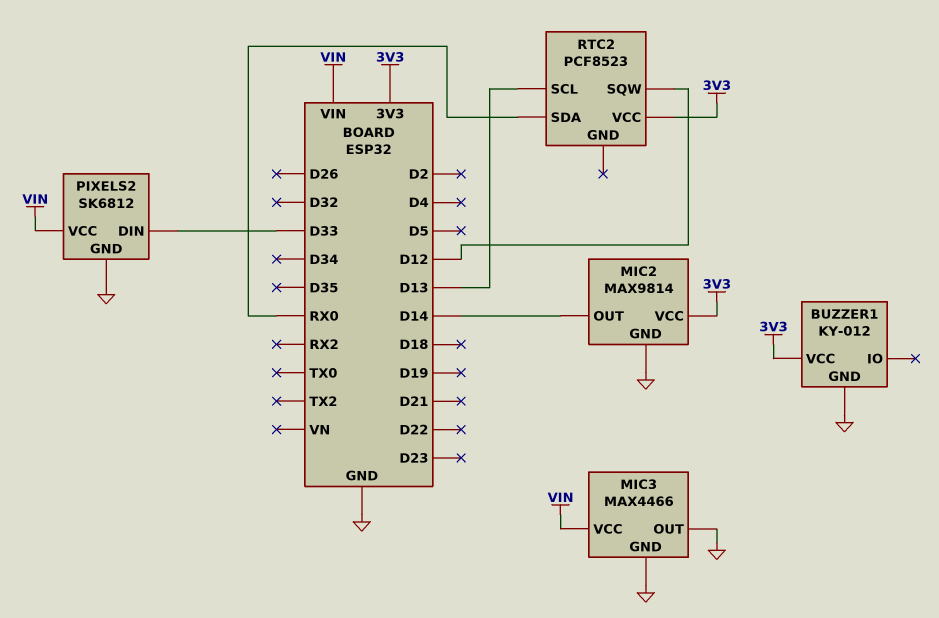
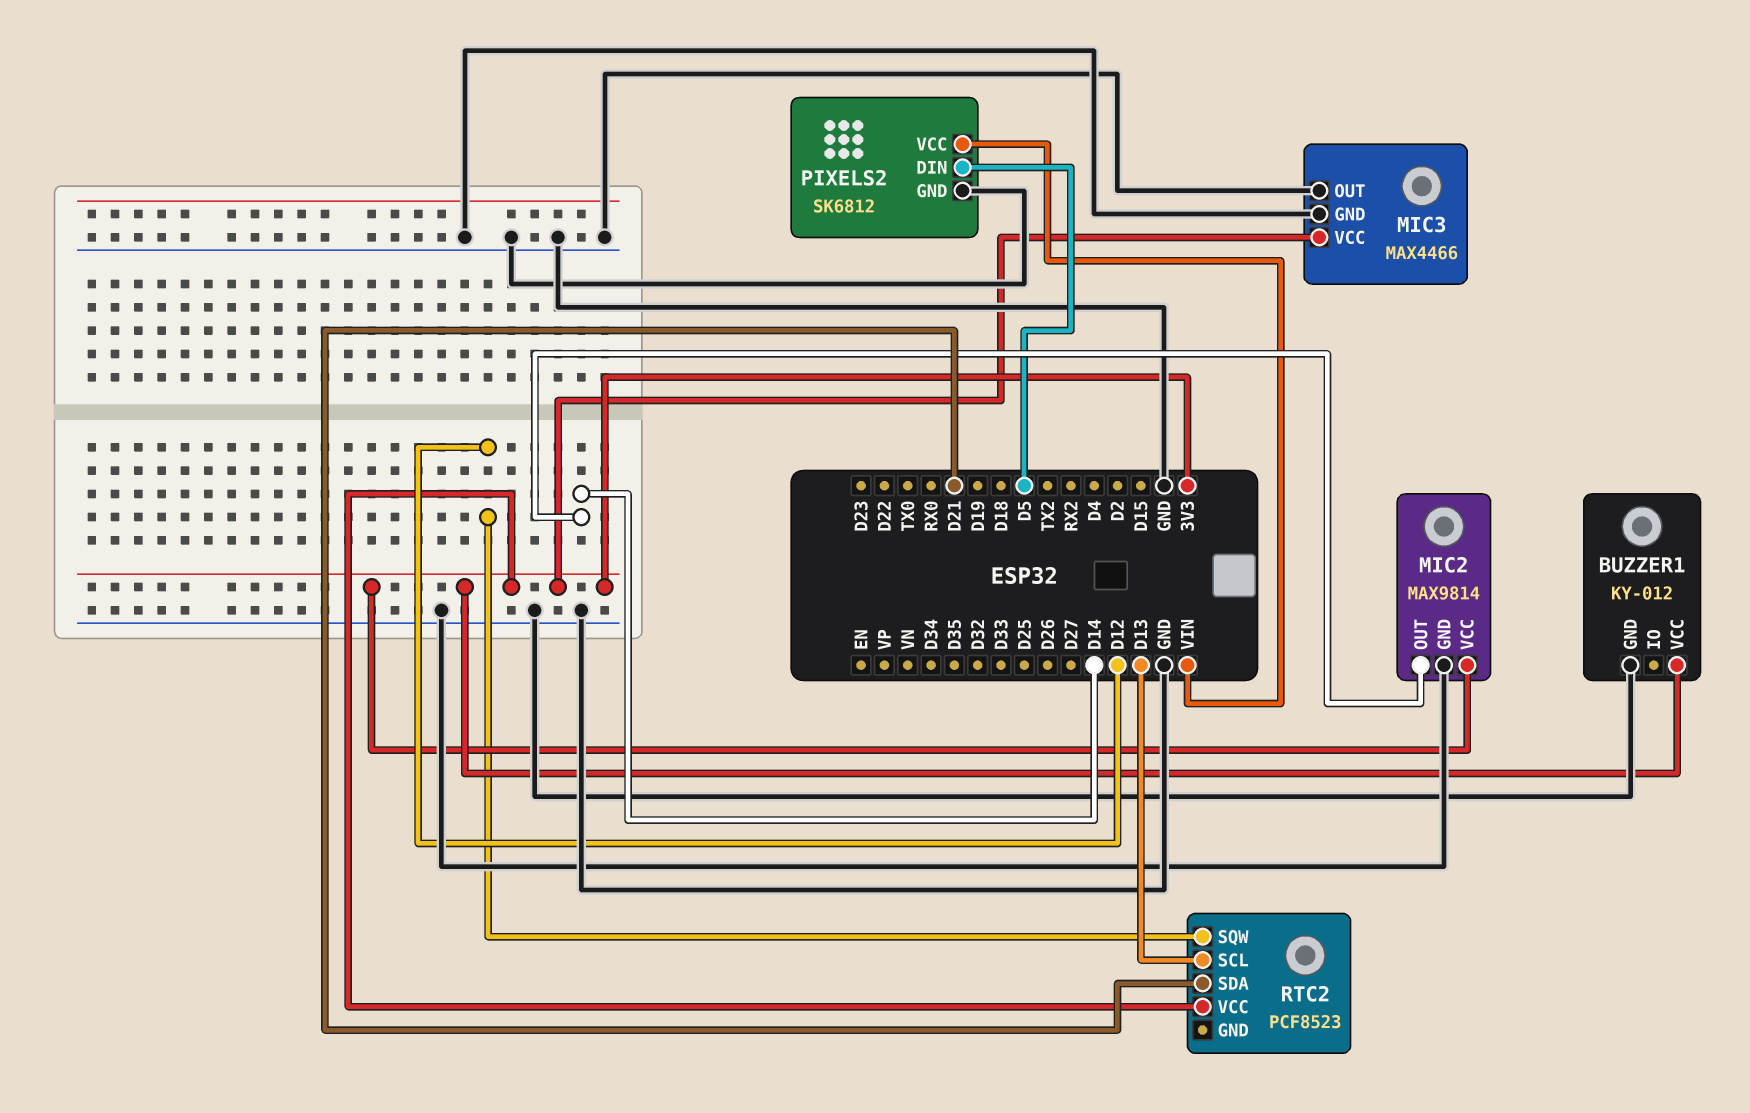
MIC3 pin VCC: VIN -> 3V3
PIXELS2 pin DIN: D33 -> D5
RTC2 pin SDA: RX0 -> D21

